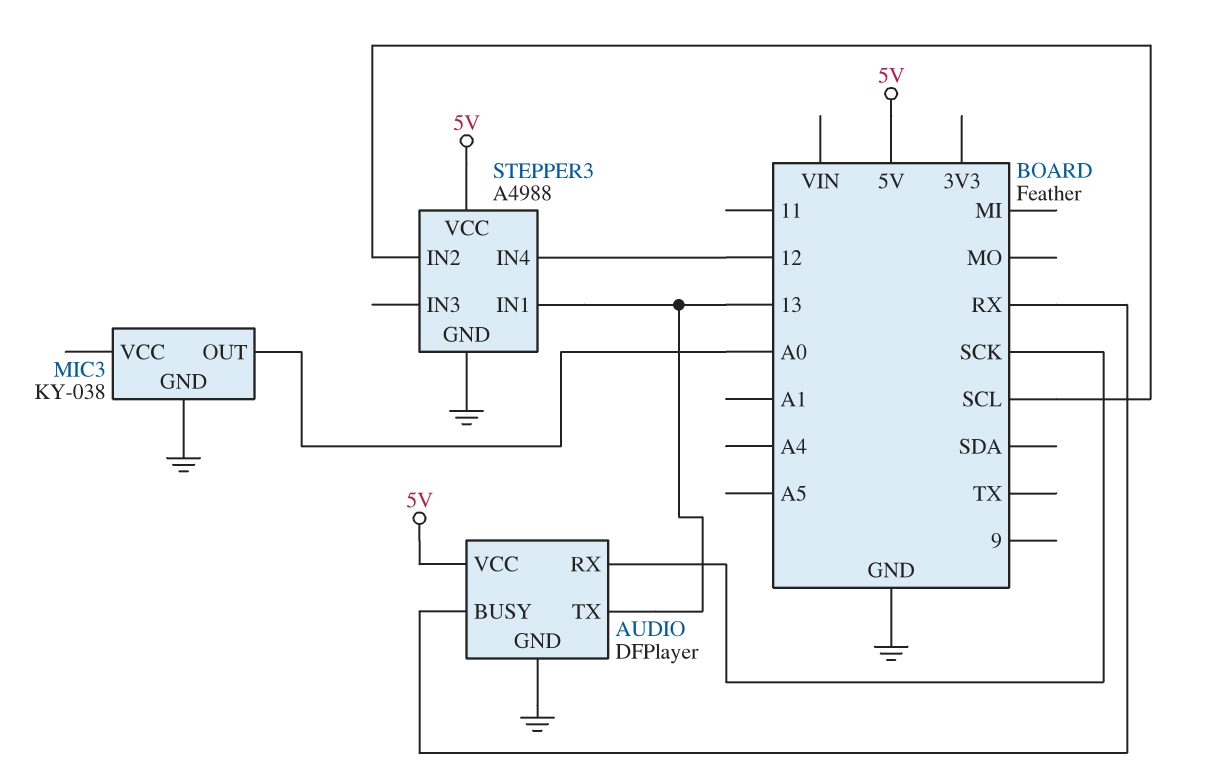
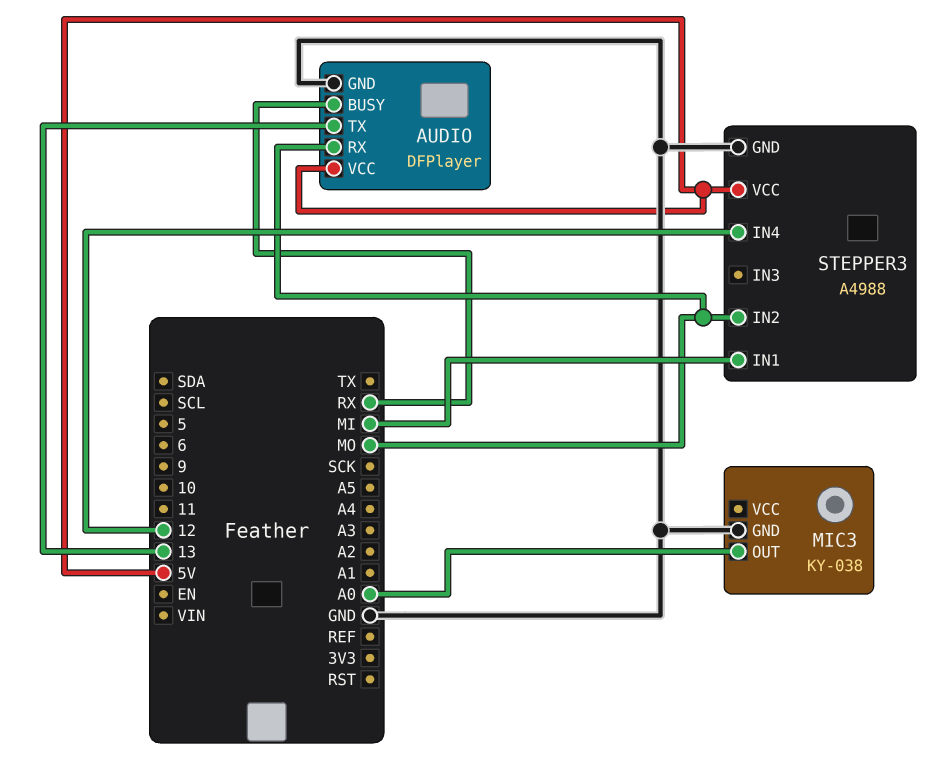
AUDIO pin RX: SCK -> MO
STEPPER3 pin IN1: 13 -> MI
STEPPER3 pin IN2: SCL -> MO

